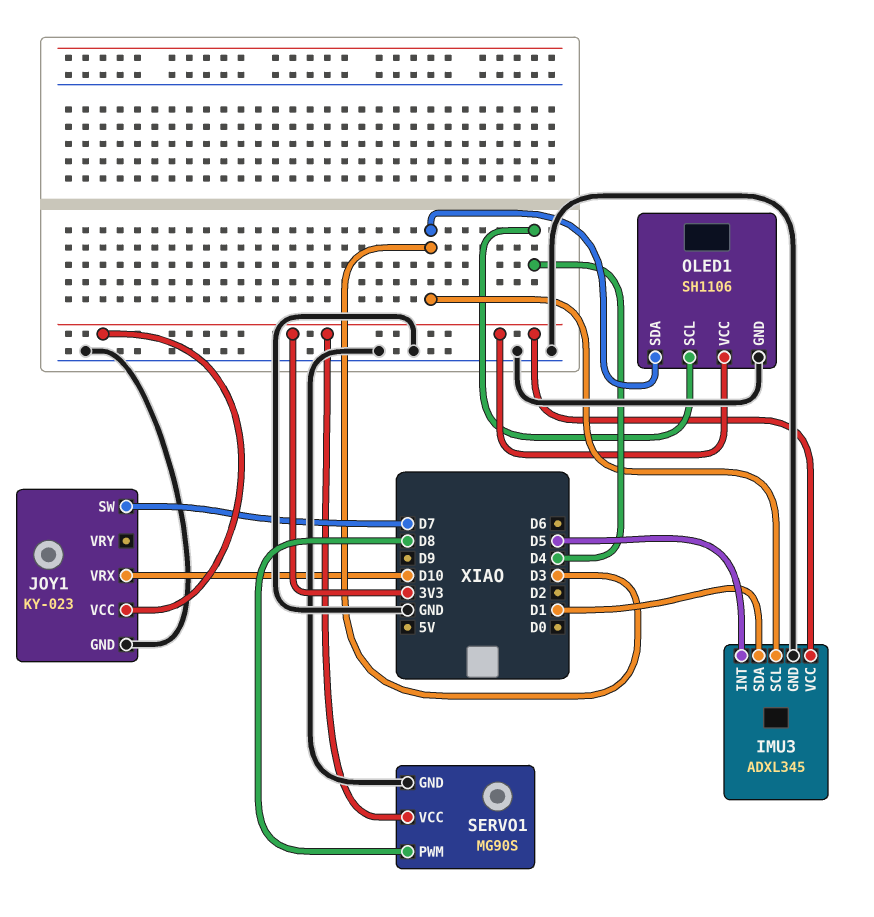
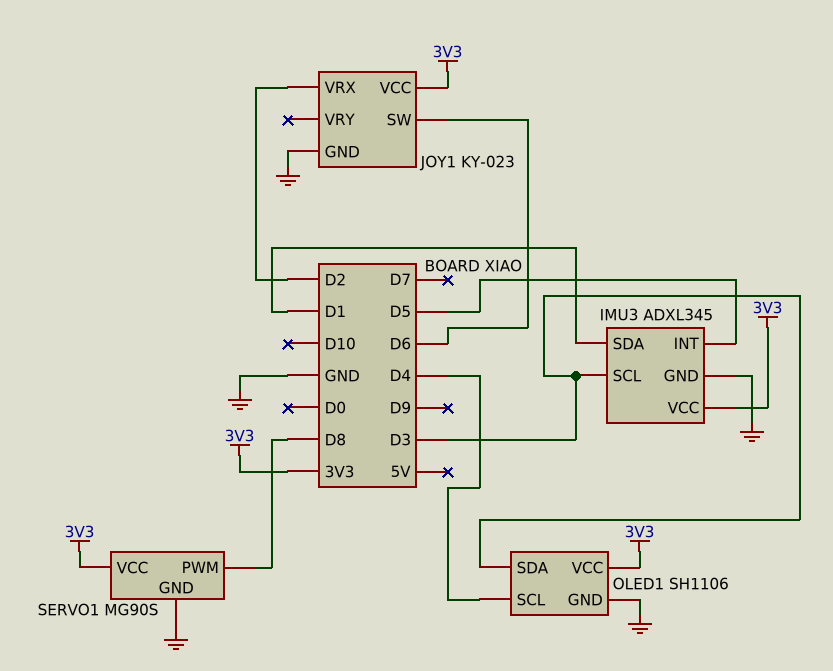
JOY1 pin SW: D7 -> D6
JOY1 pin VRX: D10 -> D2

